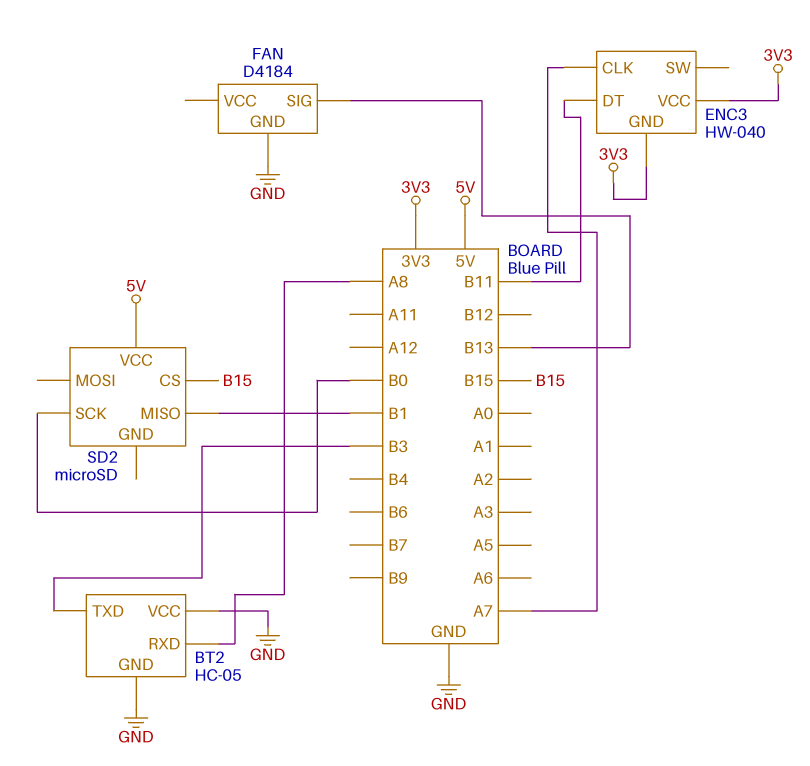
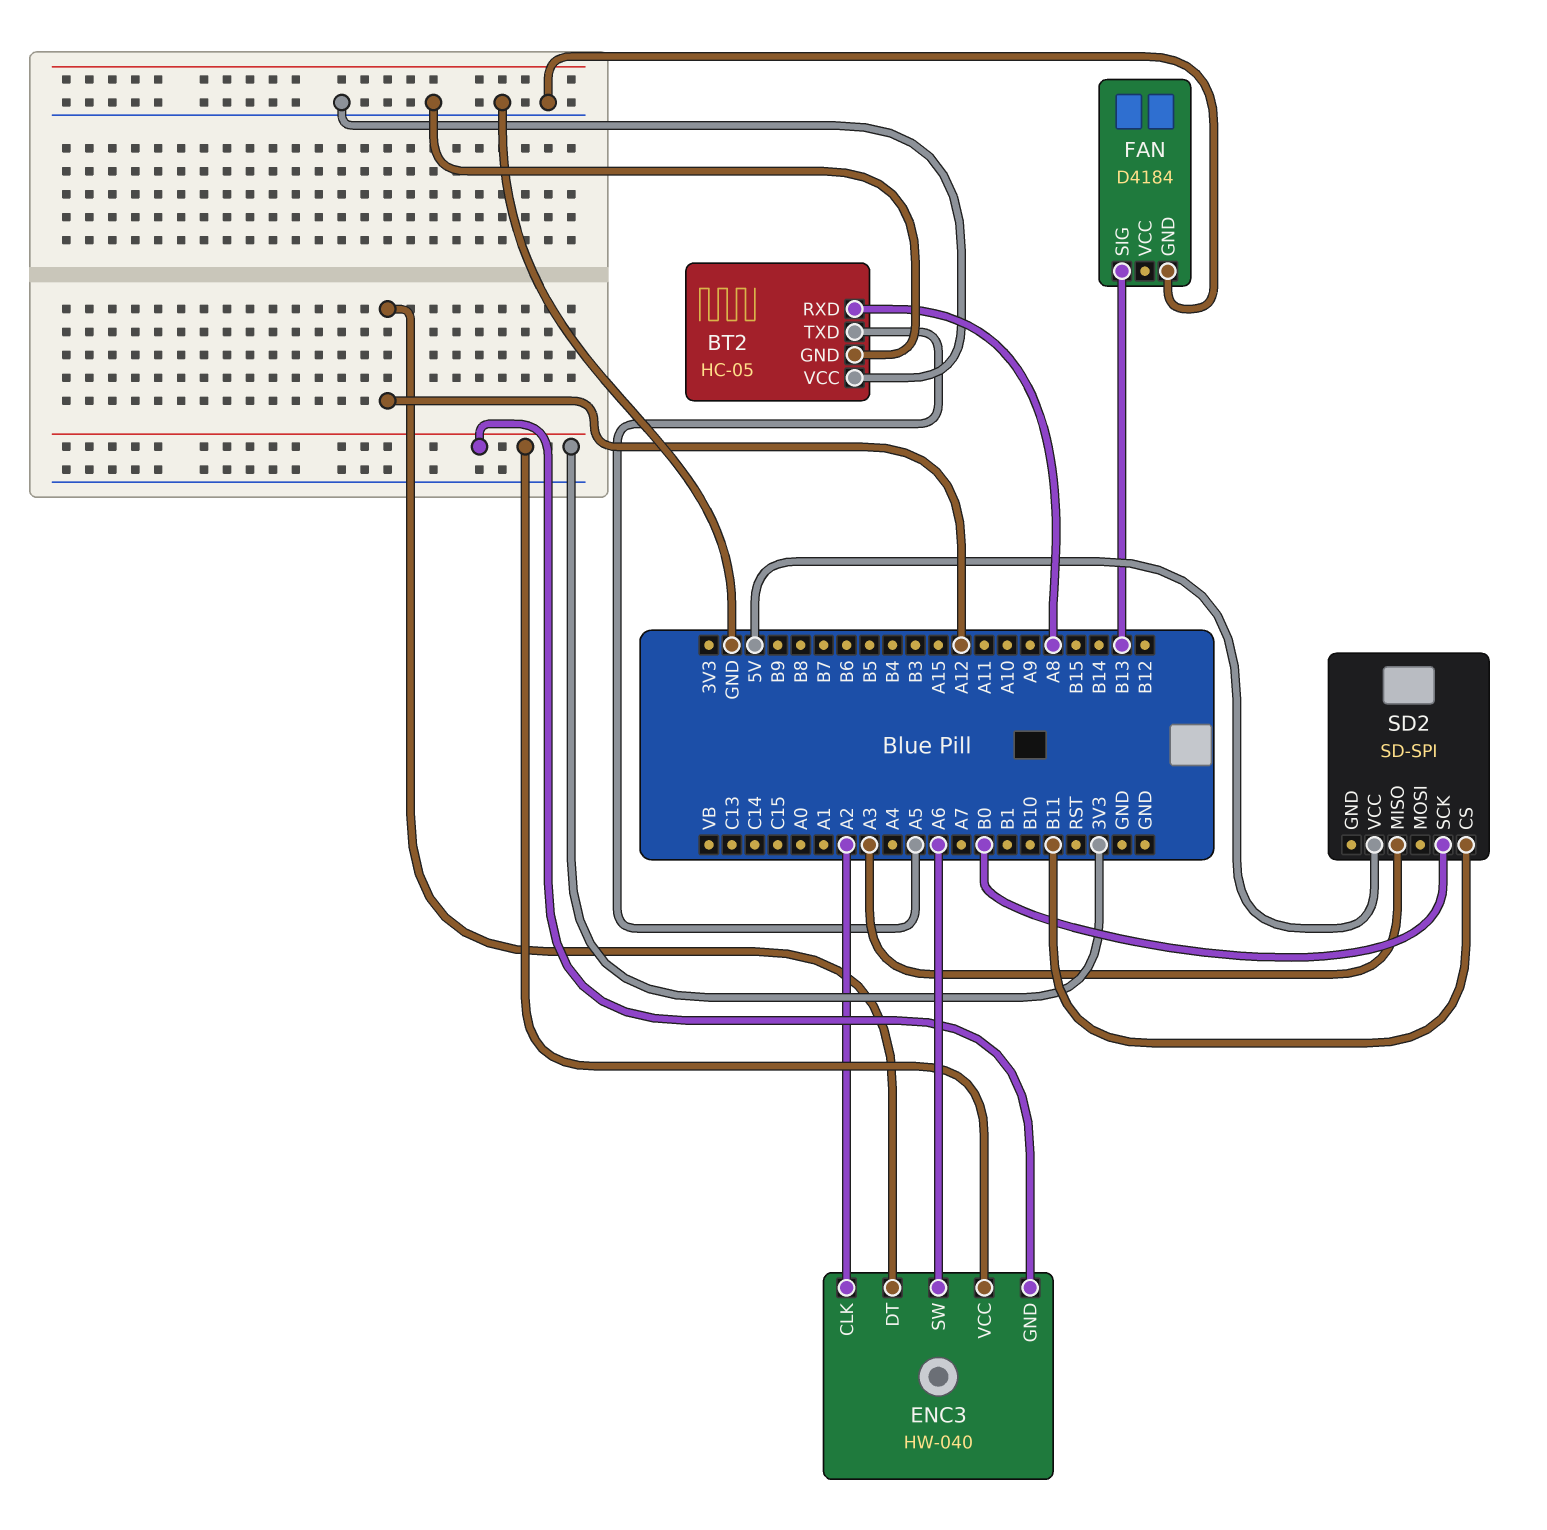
BT2 pin TXD: B3 -> A5
ENC3 pin CLK: A7 -> A2
ENC3 pin DT: B11 -> A12
ENC3 pin SW: none -> A6
SD2: microSD -> SD-SPI
SD2 pin CS: B15 -> B11
SD2 pin MISO: B1 -> A3

